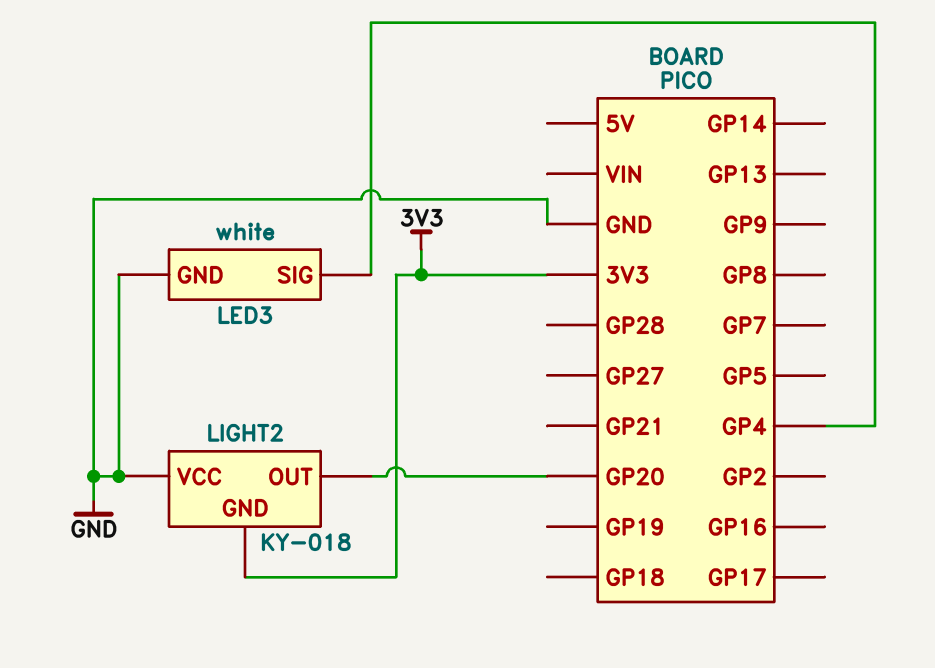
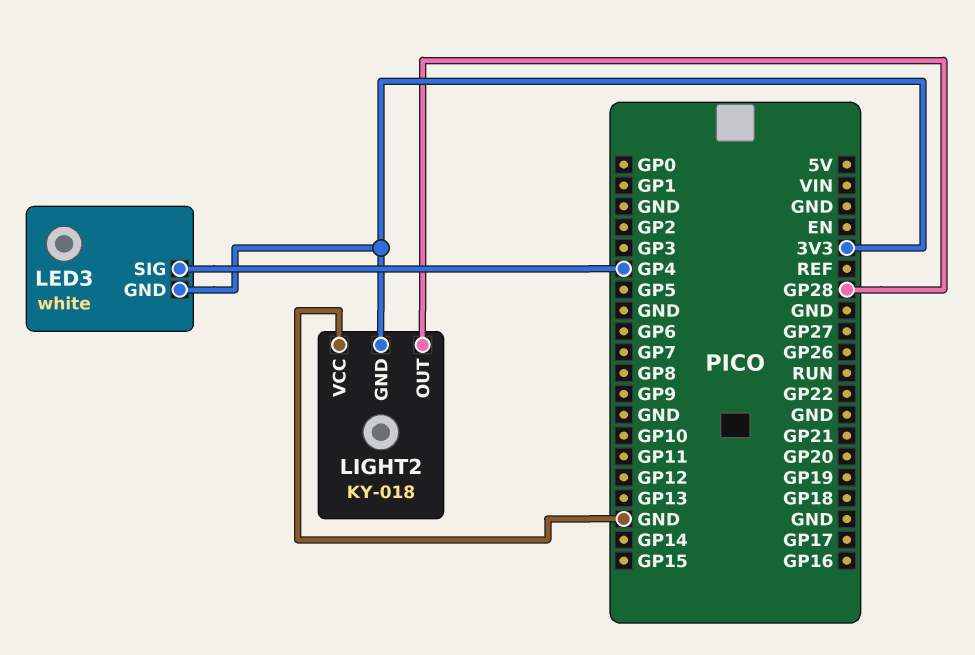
LED3 pin GND: GND -> 3V3
LIGHT2 pin OUT: GP20 -> GP28

